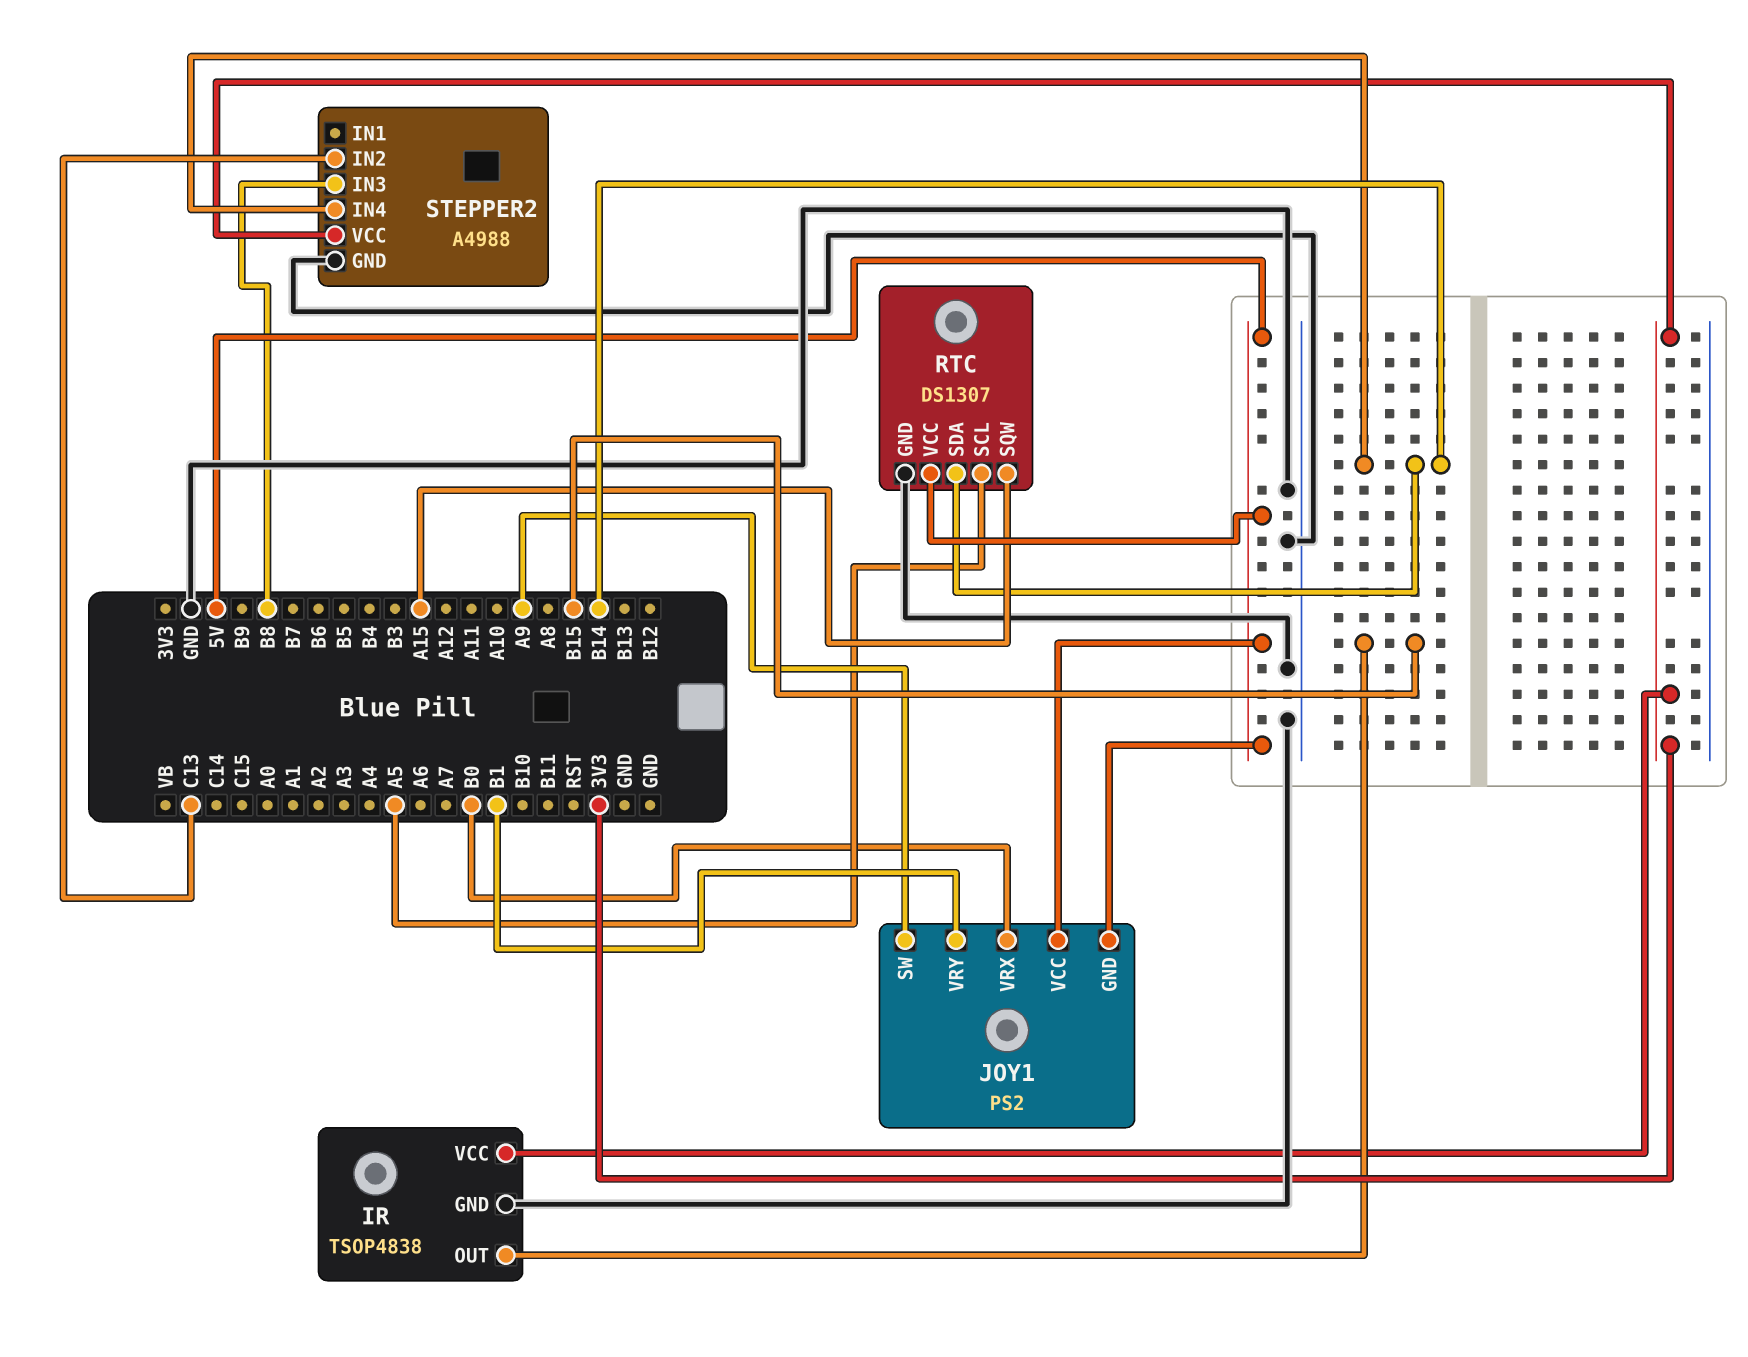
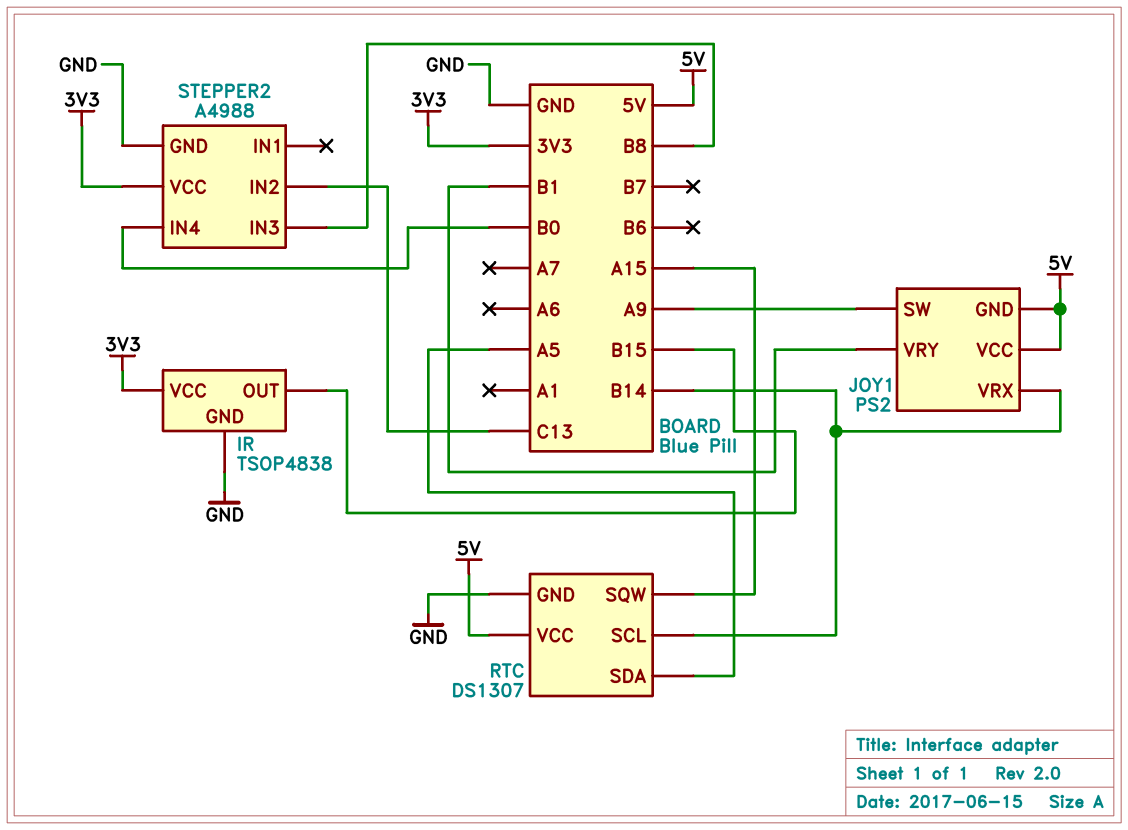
JOY1 pin VRX: B0 -> B14
RTC pin SCL: A5 -> B14
RTC pin SDA: B14 -> A5
STEPPER2 pin IN4: B14 -> B0

